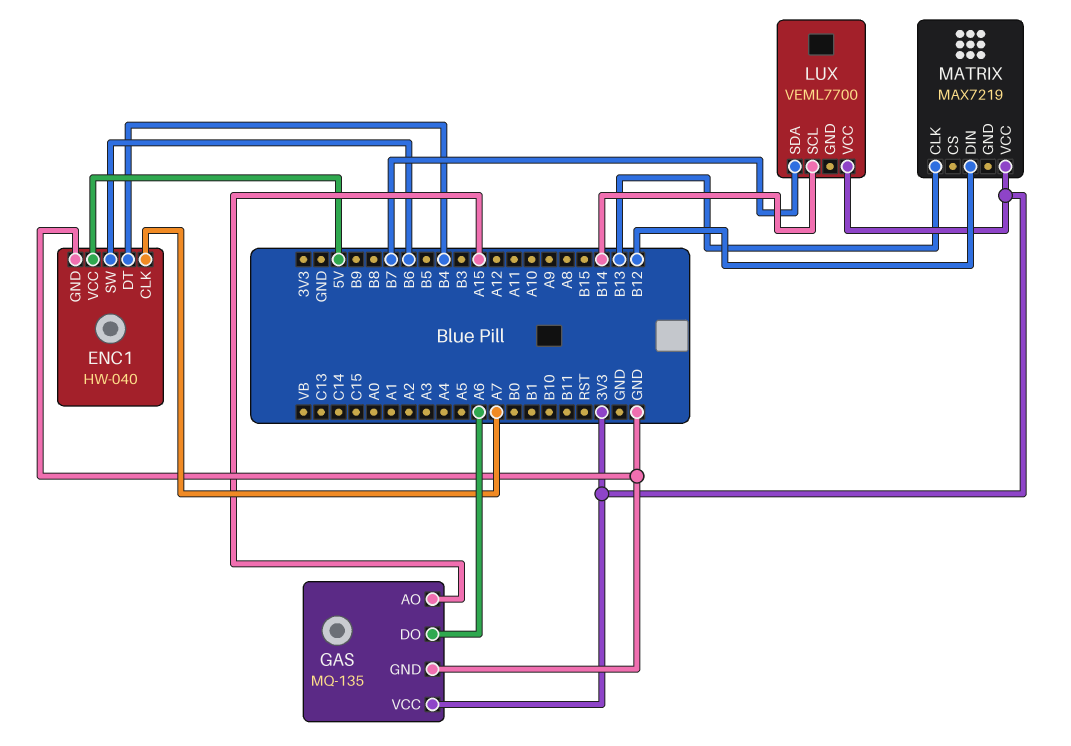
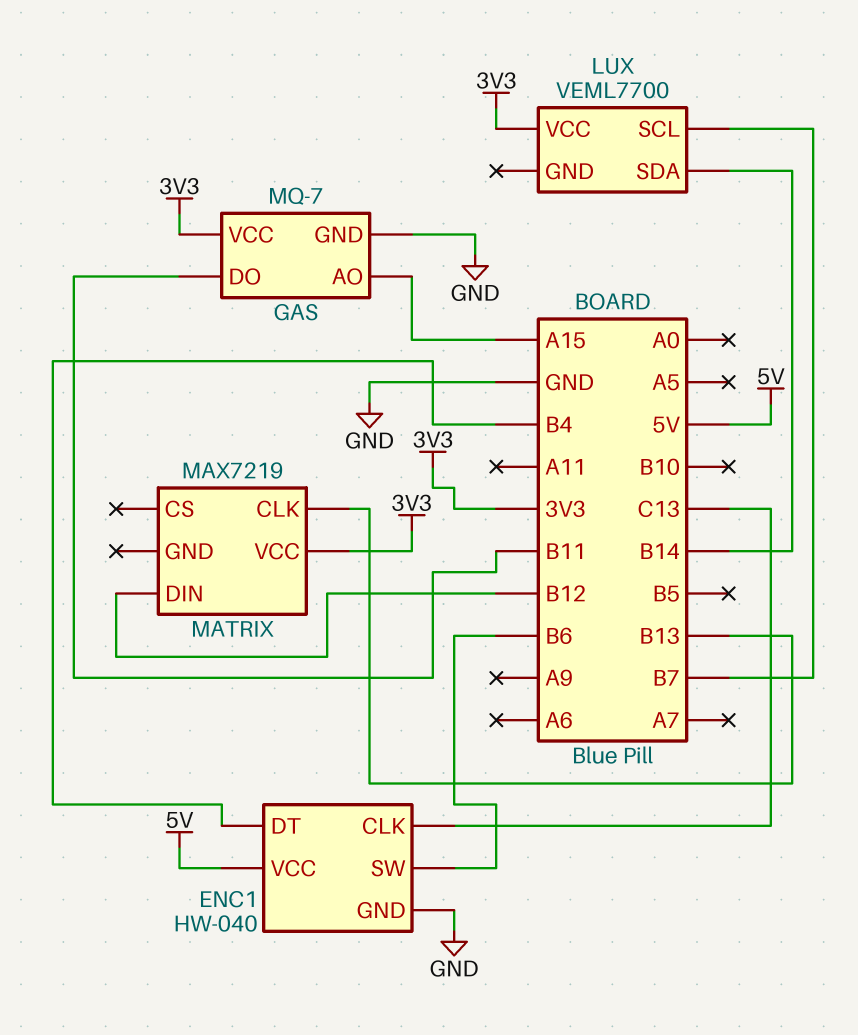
ENC1 pin CLK: A7 -> C13
GAS: MQ-135 -> MQ-7
GAS pin DO: A6 -> B11
LUX pin SCL: B14 -> B7
LUX pin SDA: B7 -> B14

